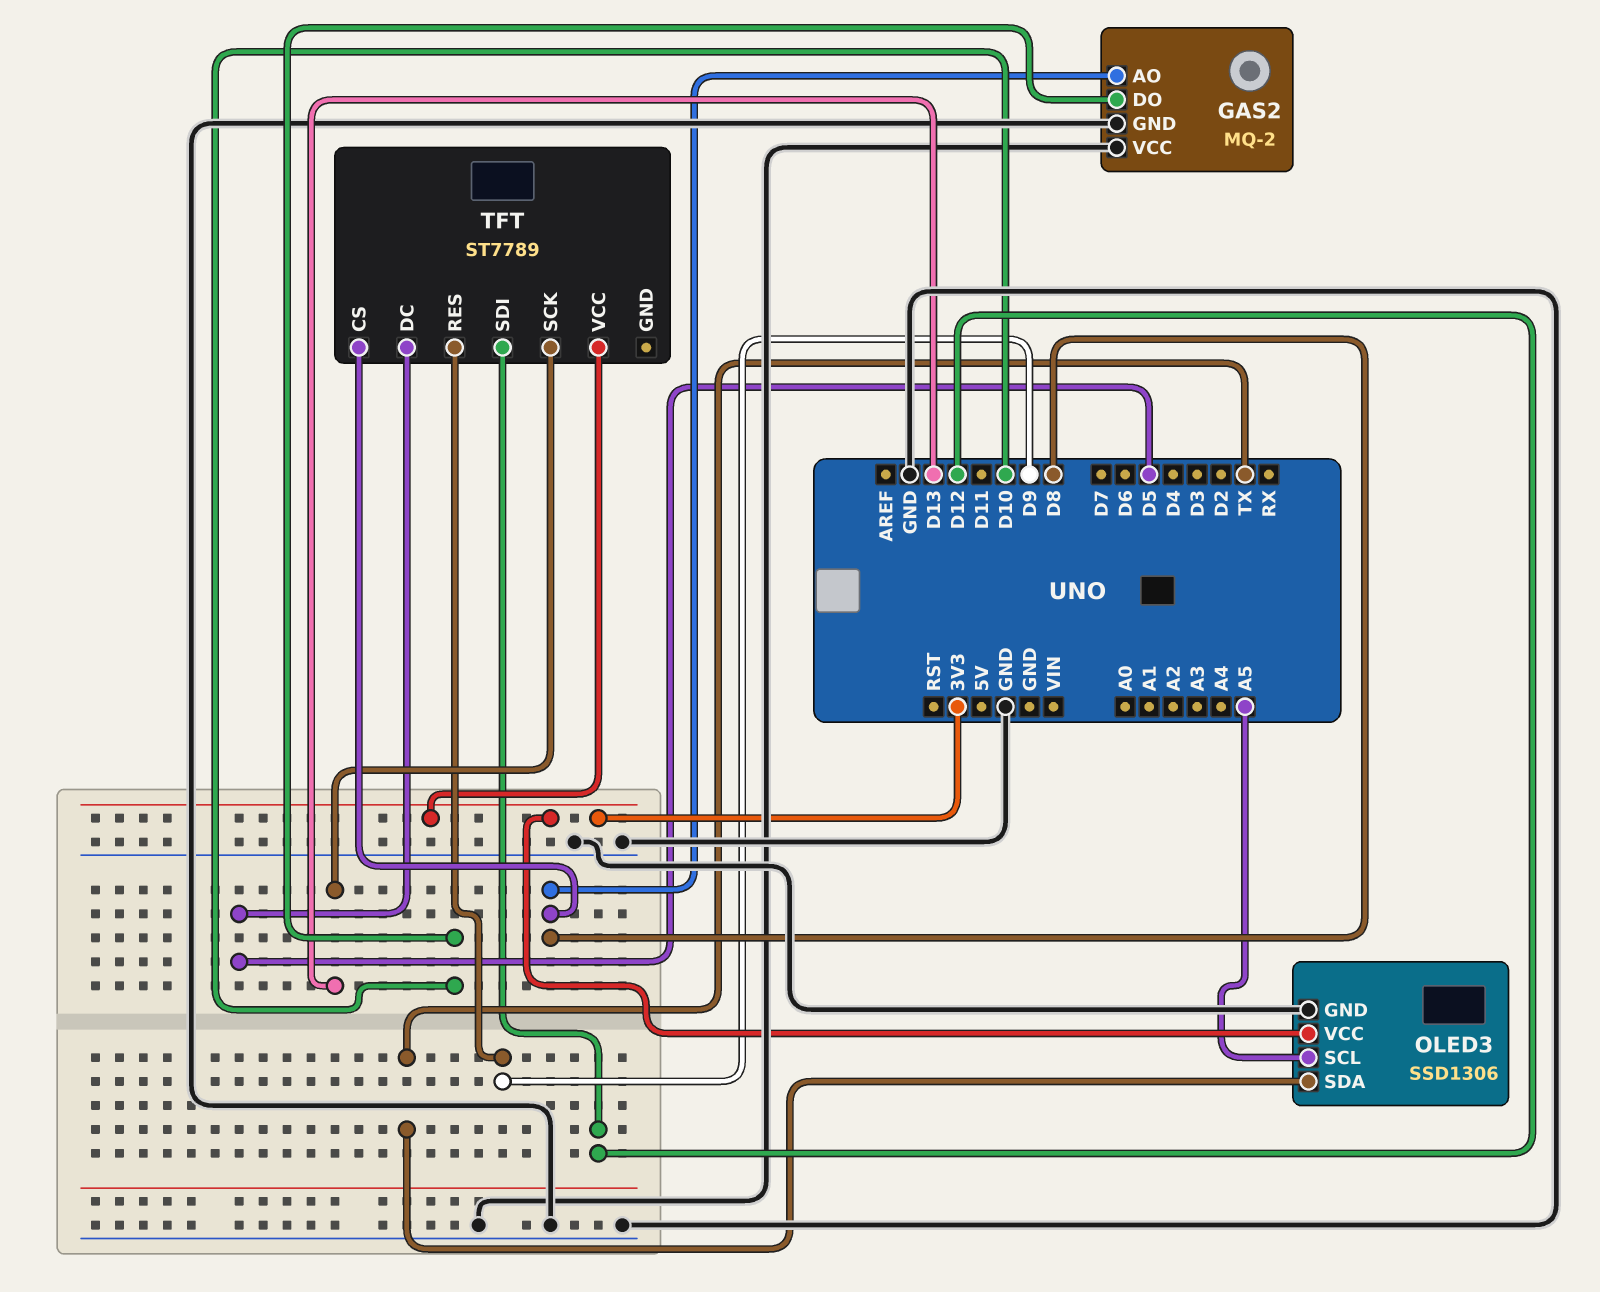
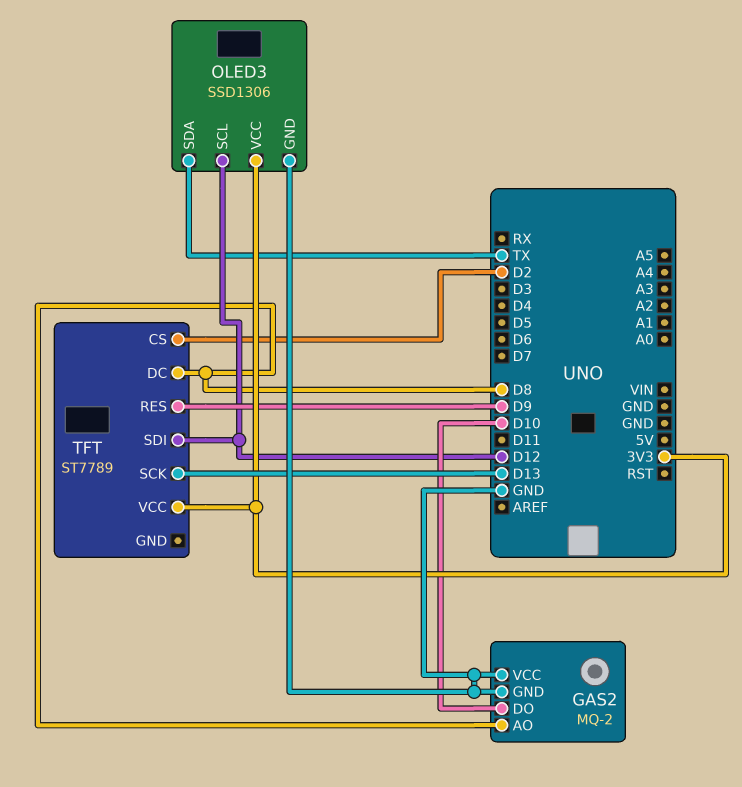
OLED3 pin SCL: A5 -> D12
TFT pin CS: D8 -> D2
TFT pin DC: D5 -> D8

